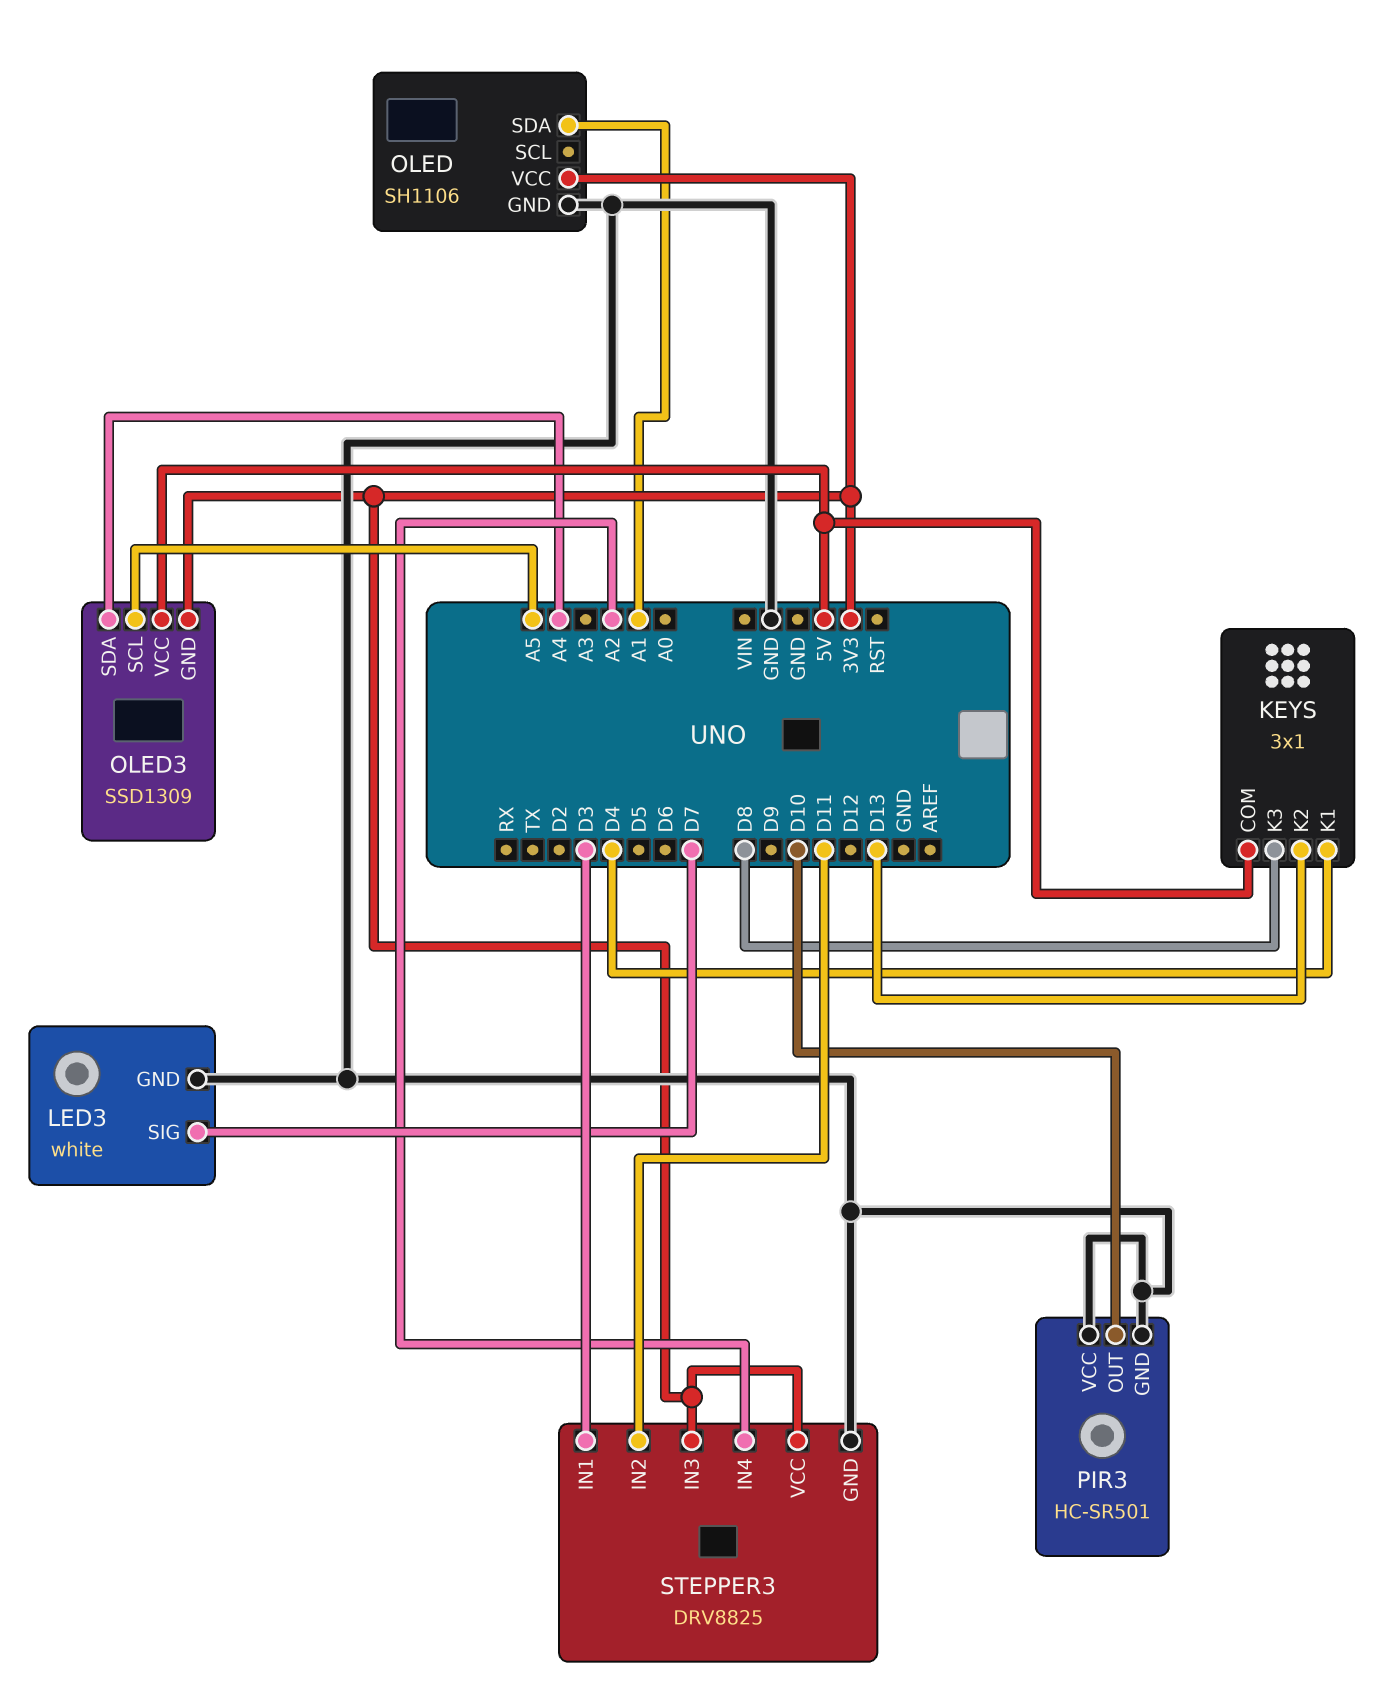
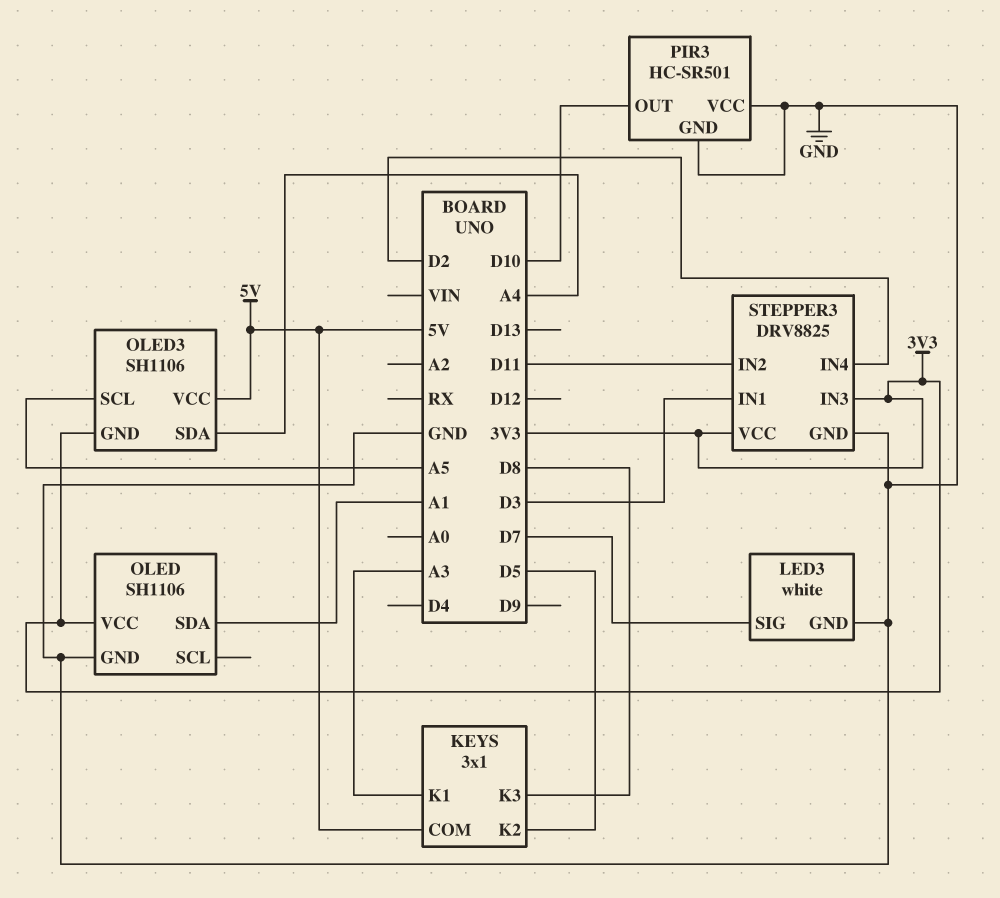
KEYS pin K1: D4 -> A3
KEYS pin K2: D13 -> D5
OLED3: SSD1309 -> SH1106
STEPPER3 pin IN4: A2 -> D2

